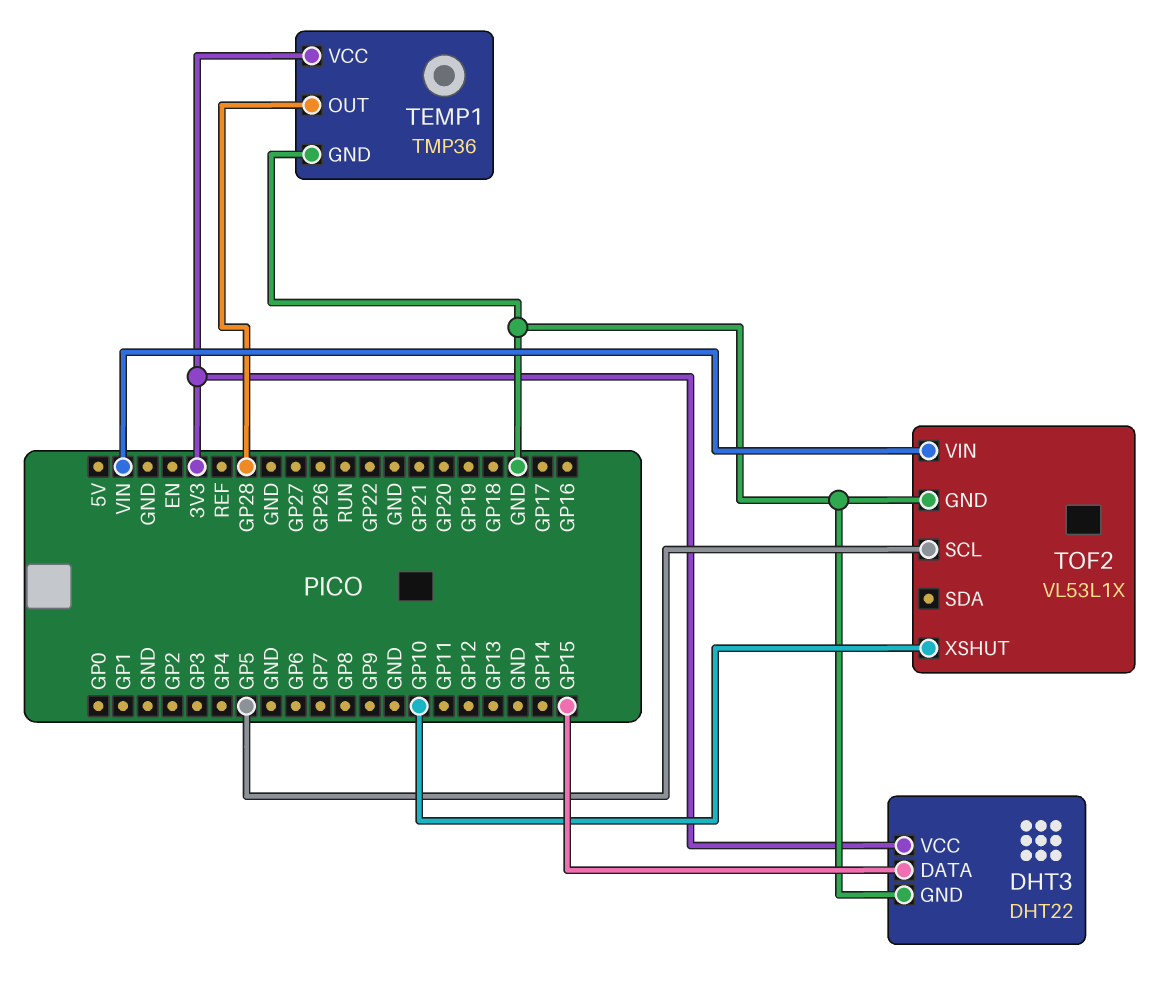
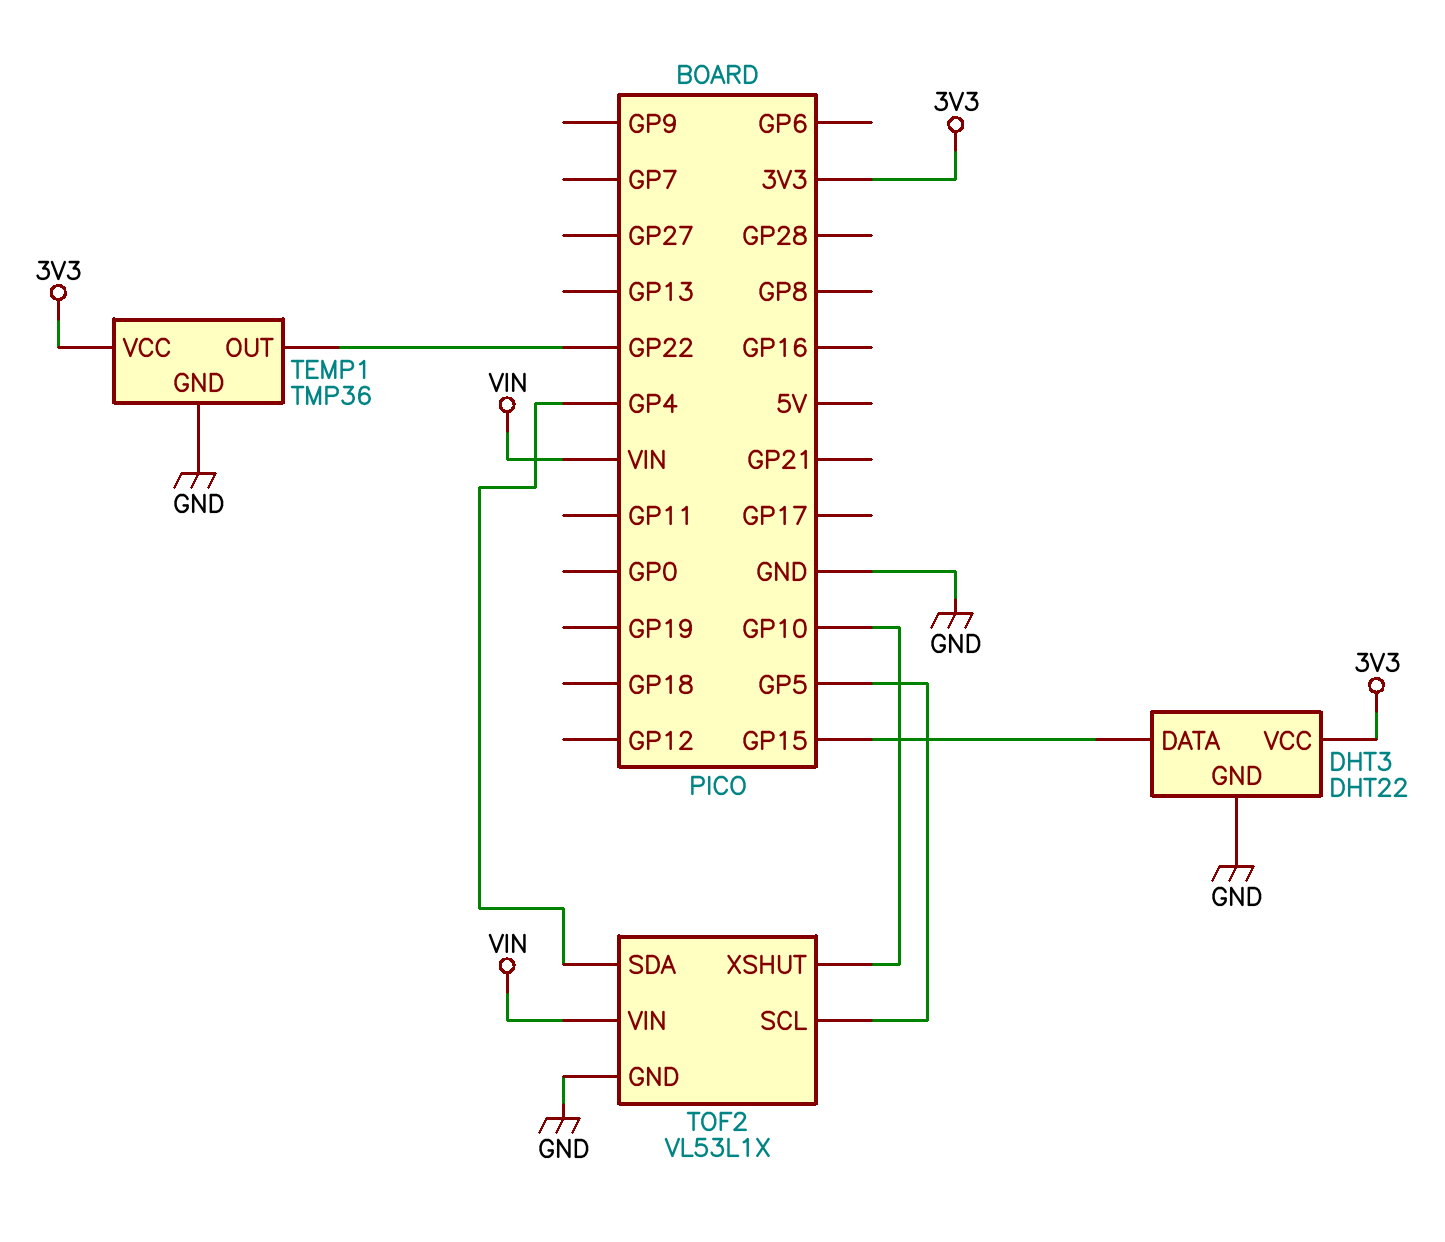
TEMP1 pin OUT: GP28 -> GP22
TOF2 pin SDA: none -> GP4

